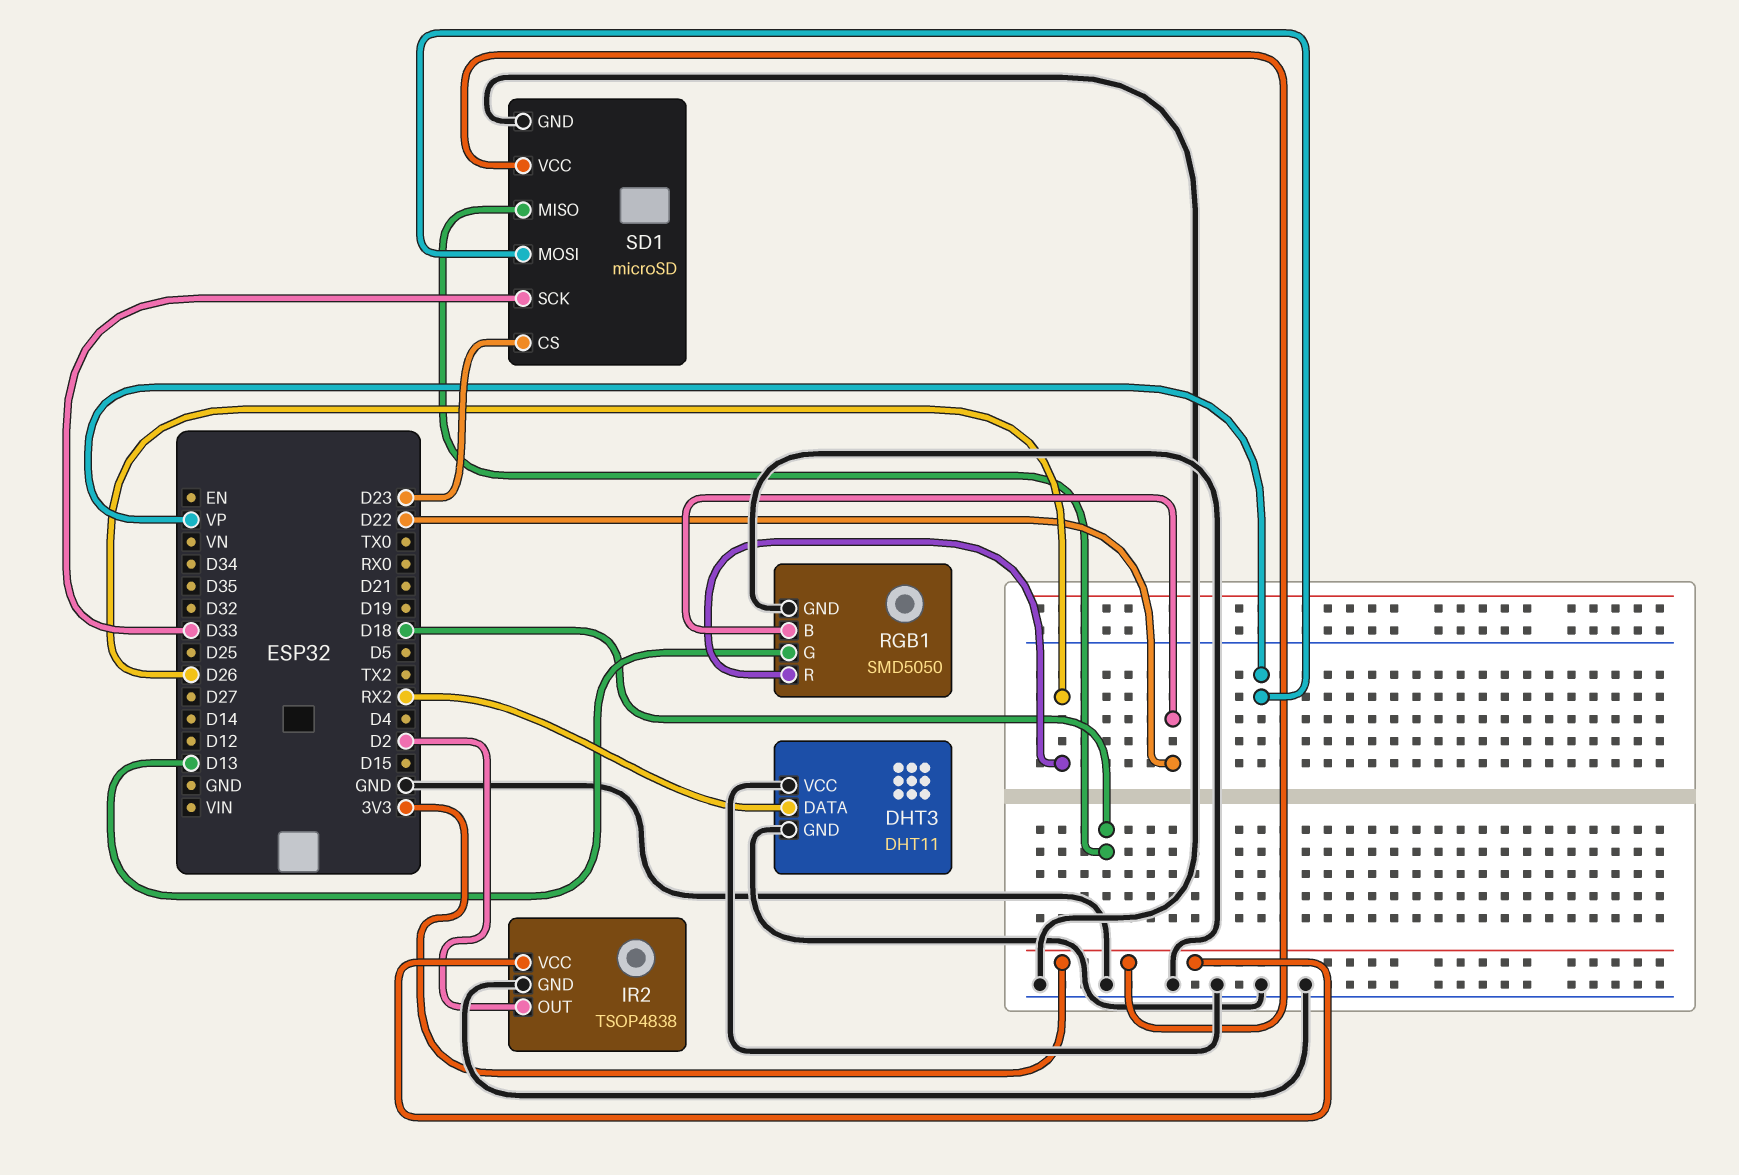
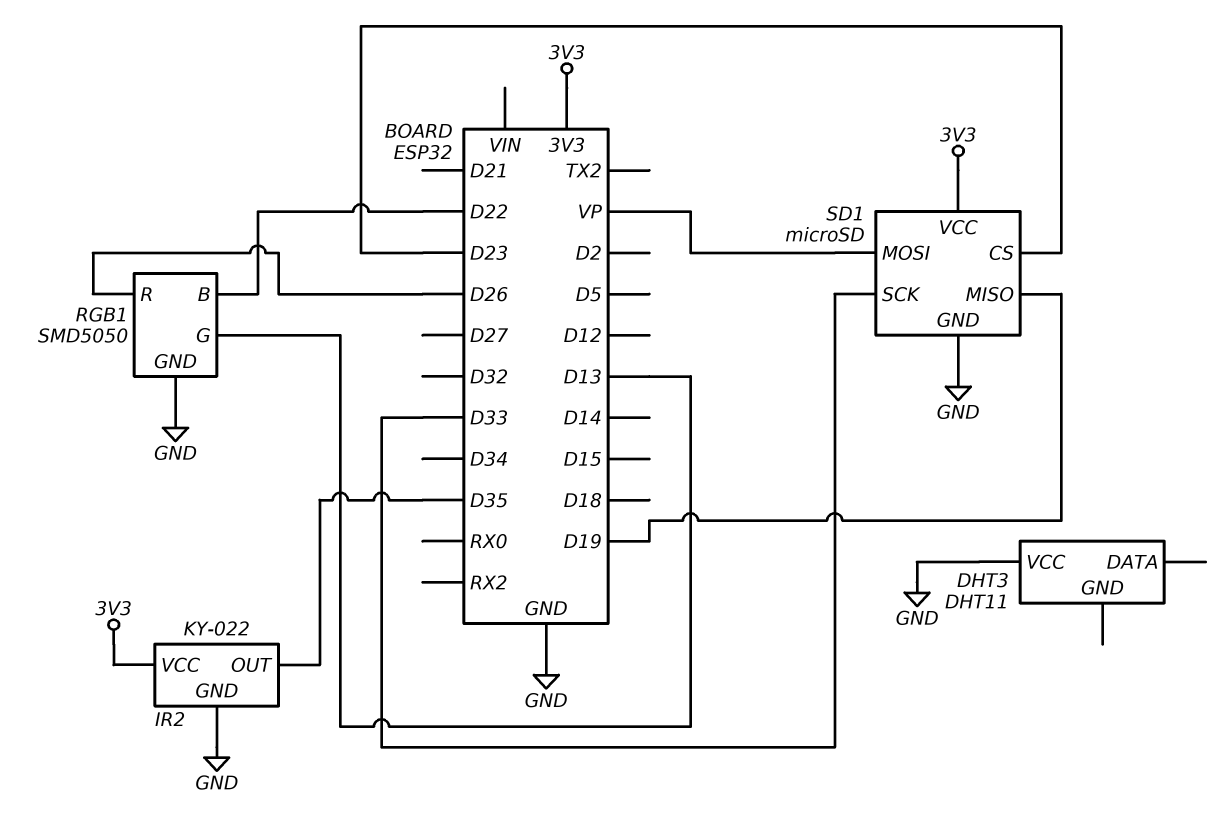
DHT3 pin DATA: RX2 -> none
DHT3 pin GND: GND -> none
IR2: TSOP4838 -> KY-022
IR2 pin OUT: D2 -> D35
SD1 pin MISO: D18 -> D19

